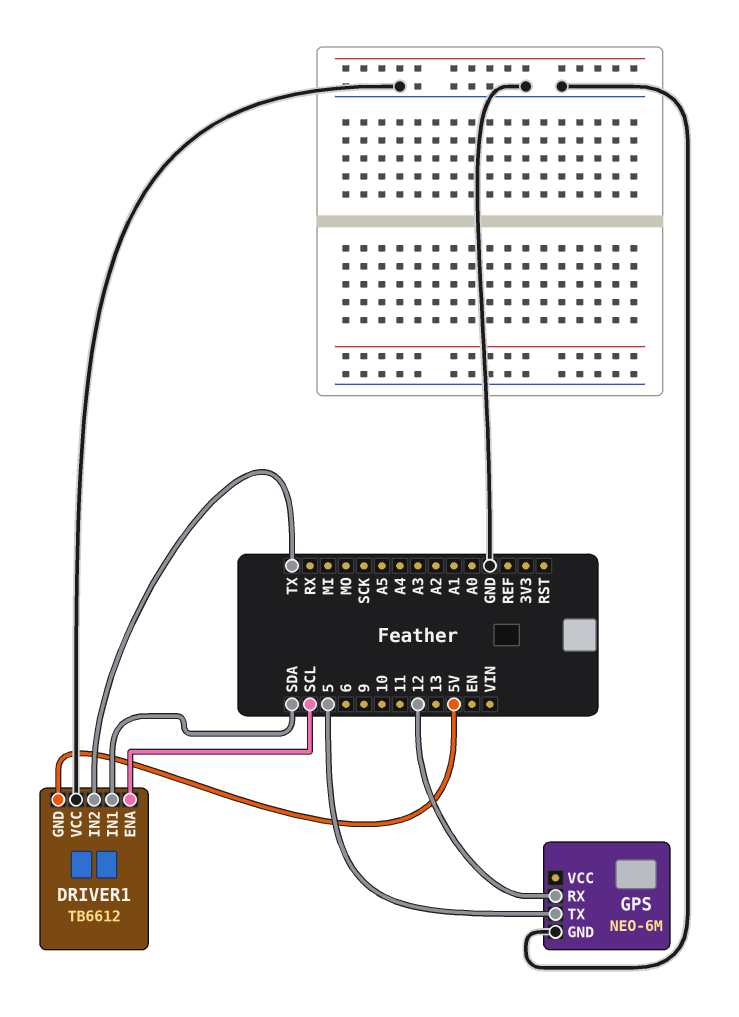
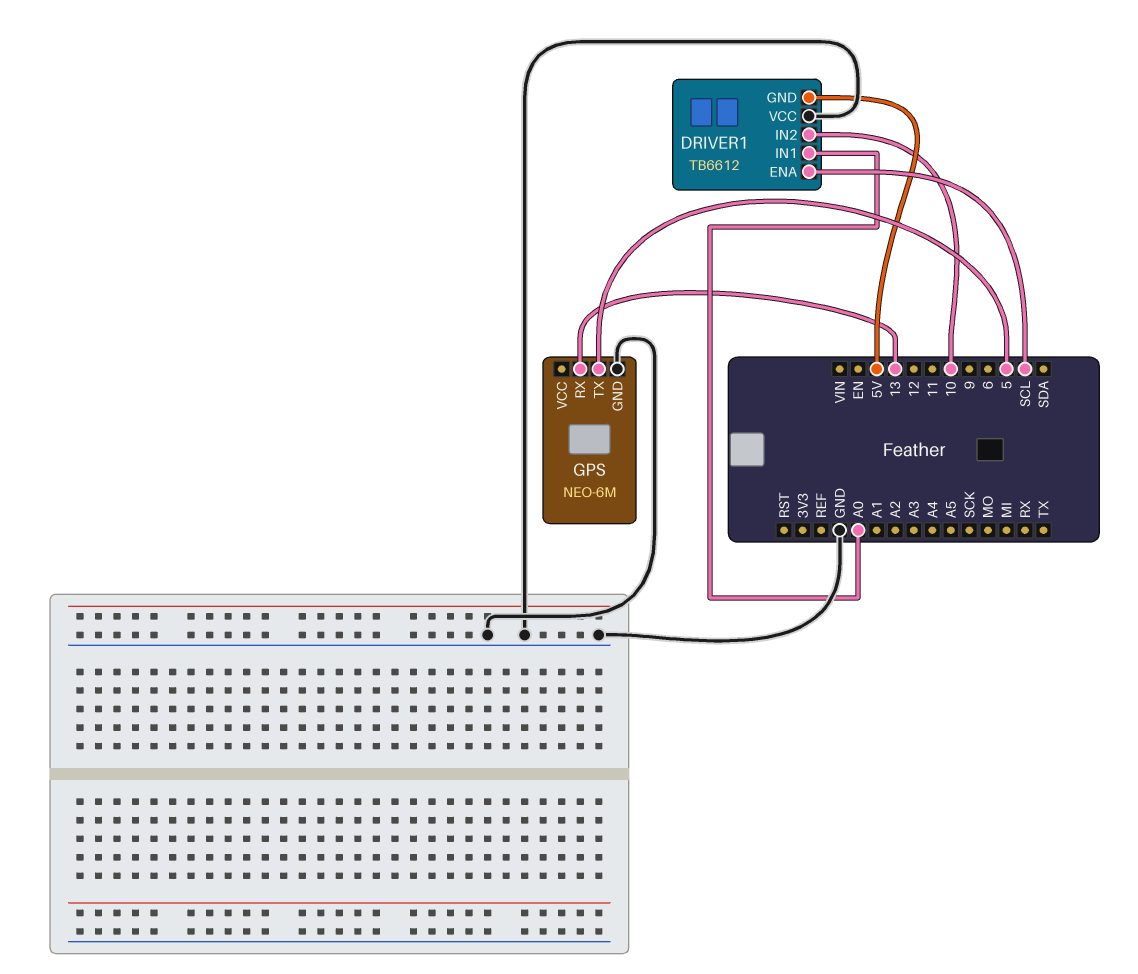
DRIVER1 pin IN1: SDA -> A0
DRIVER1 pin IN2: TX -> 10
GPS pin RX: 12 -> 13

